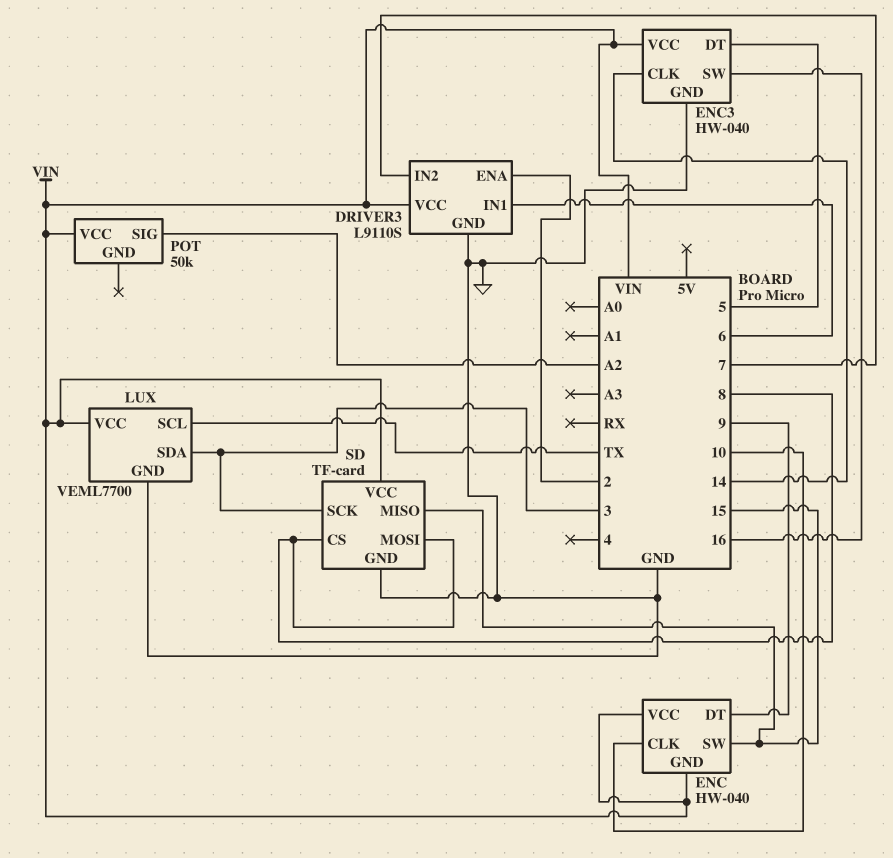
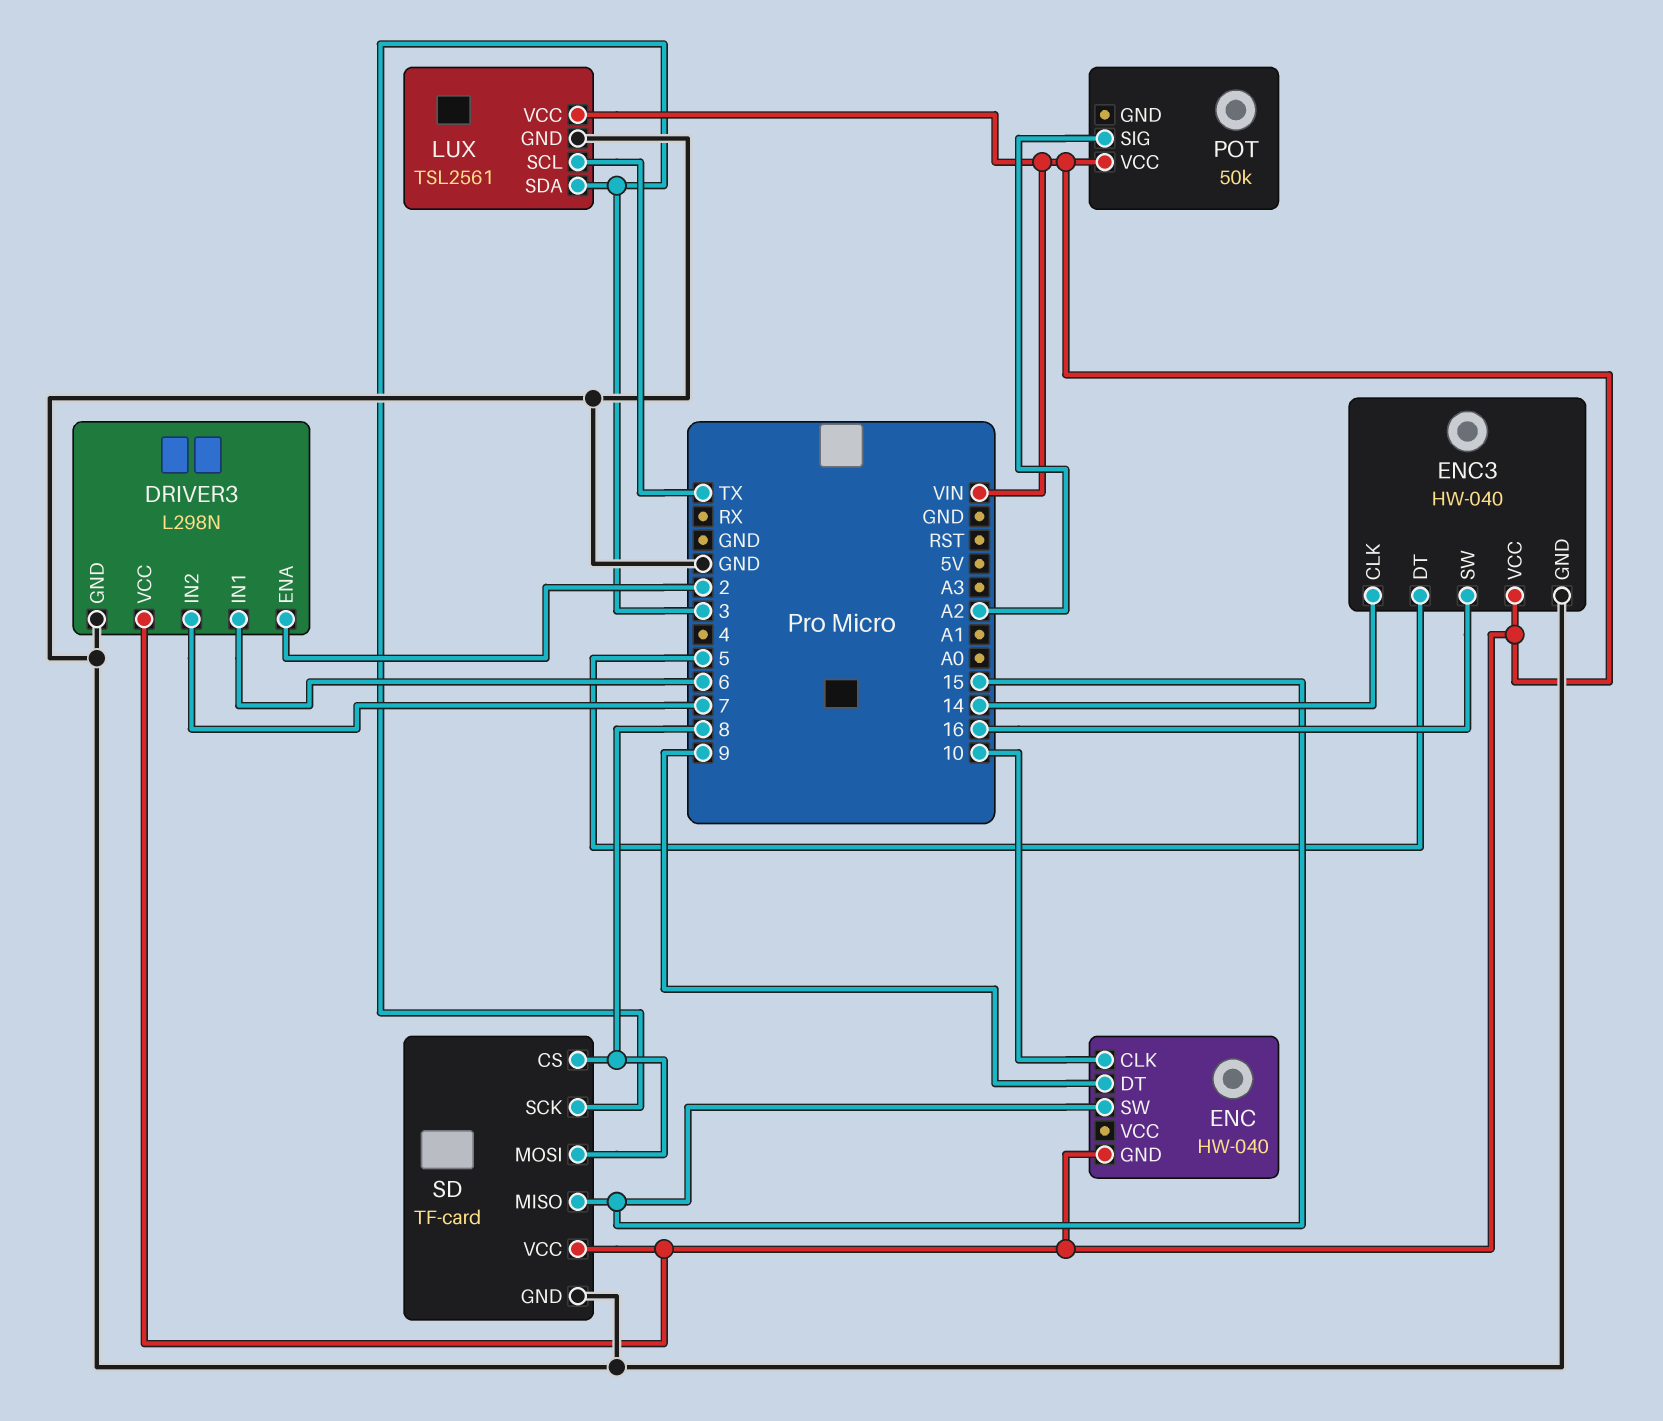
DRIVER3: L9110S -> L298N
ENC pin VCC: VIN -> none
LUX: VEML7700 -> TSL2561

